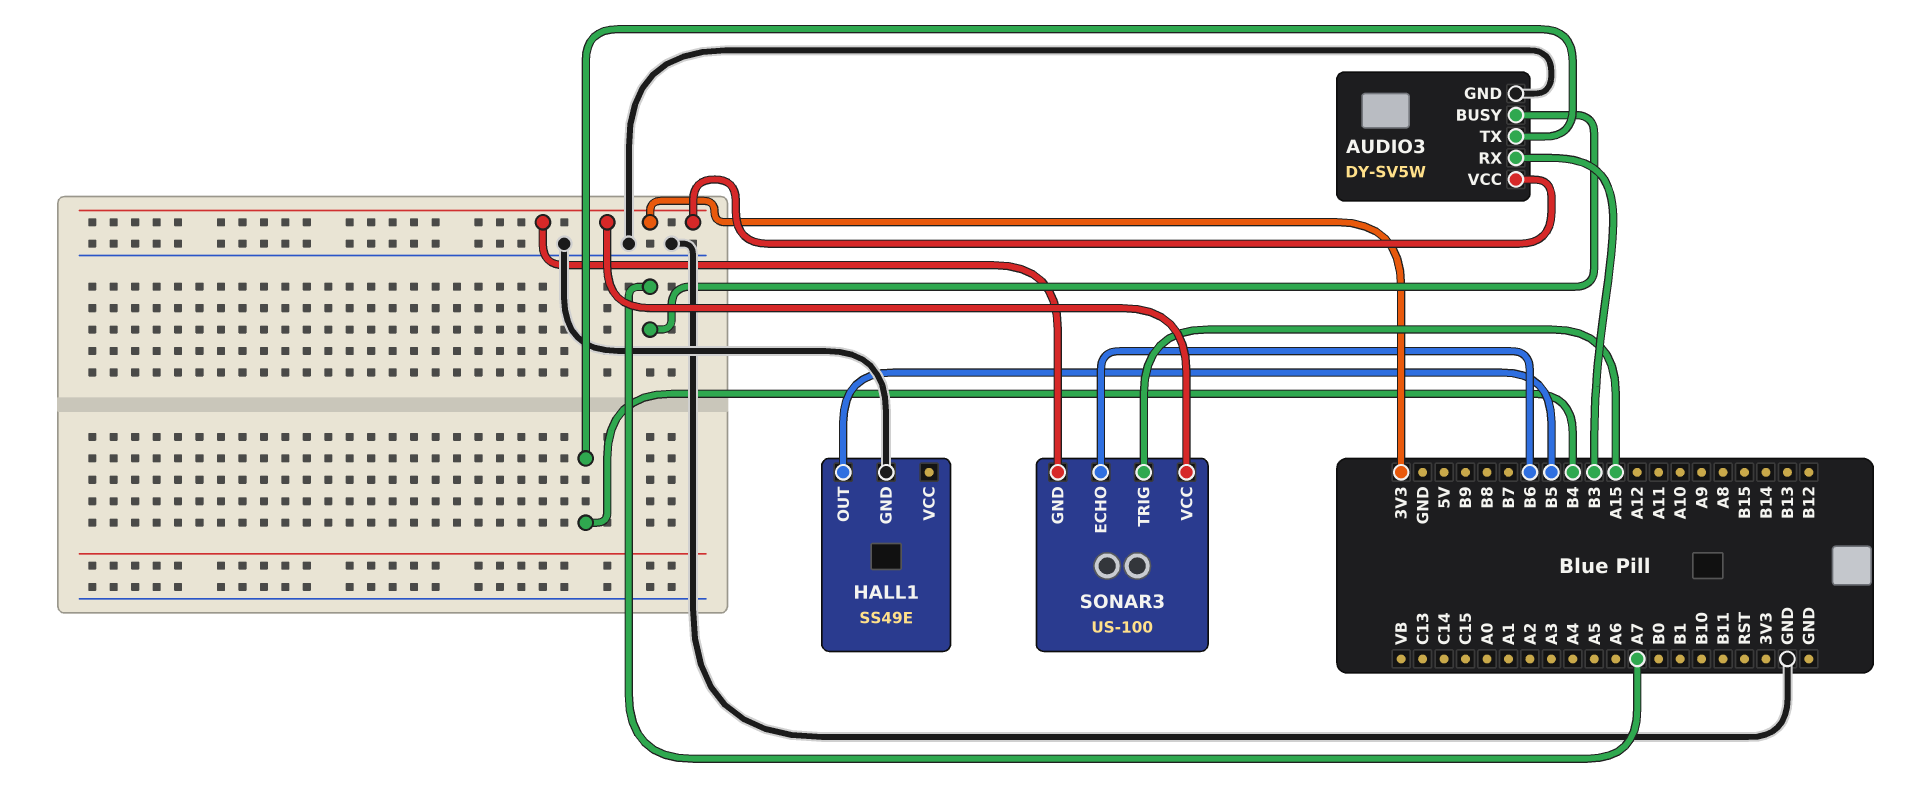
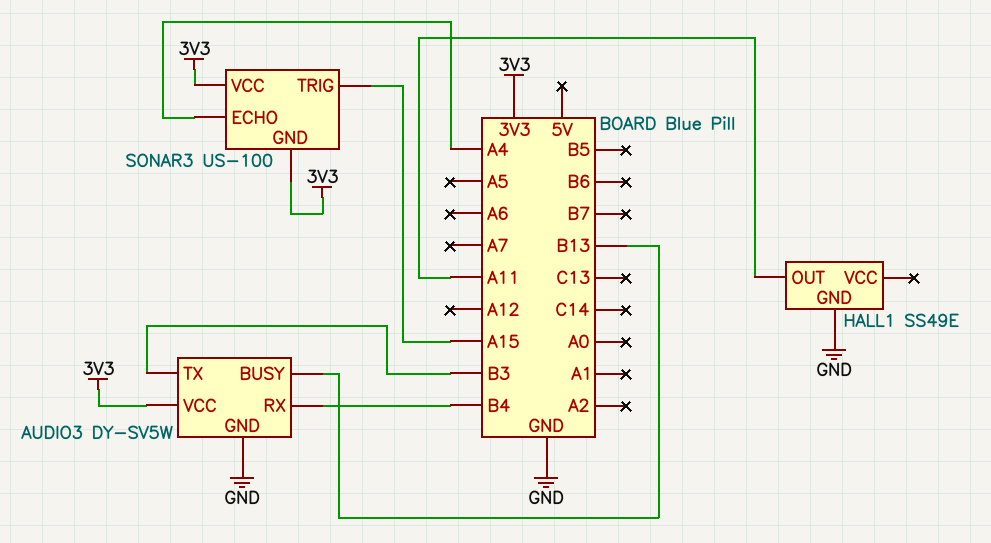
AUDIO3 pin BUSY: A7 -> B13
AUDIO3 pin RX: B3 -> B4
AUDIO3 pin TX: B4 -> B3
HALL1 pin OUT: B5 -> A11
SONAR3 pin ECHO: B6 -> A4

